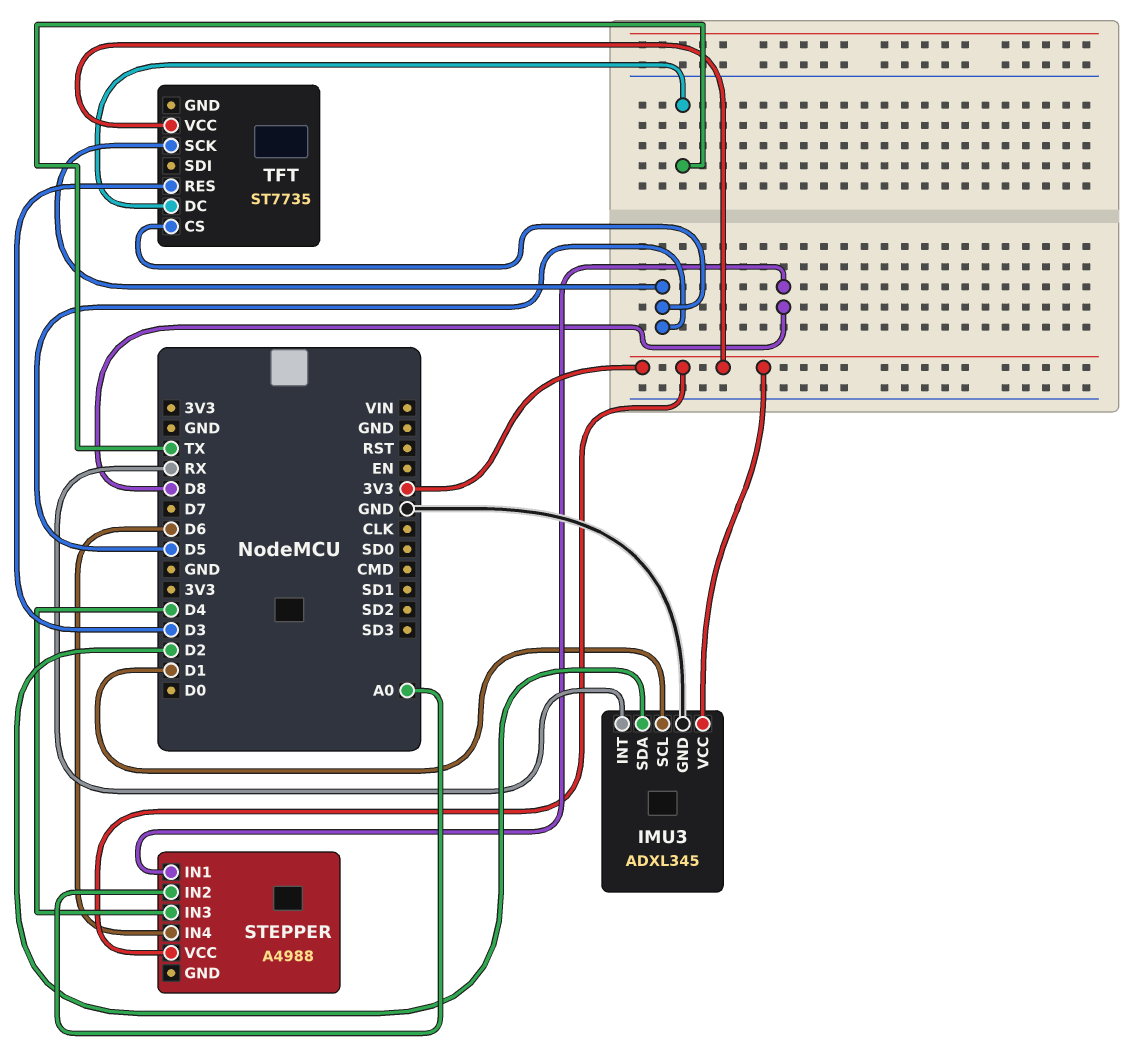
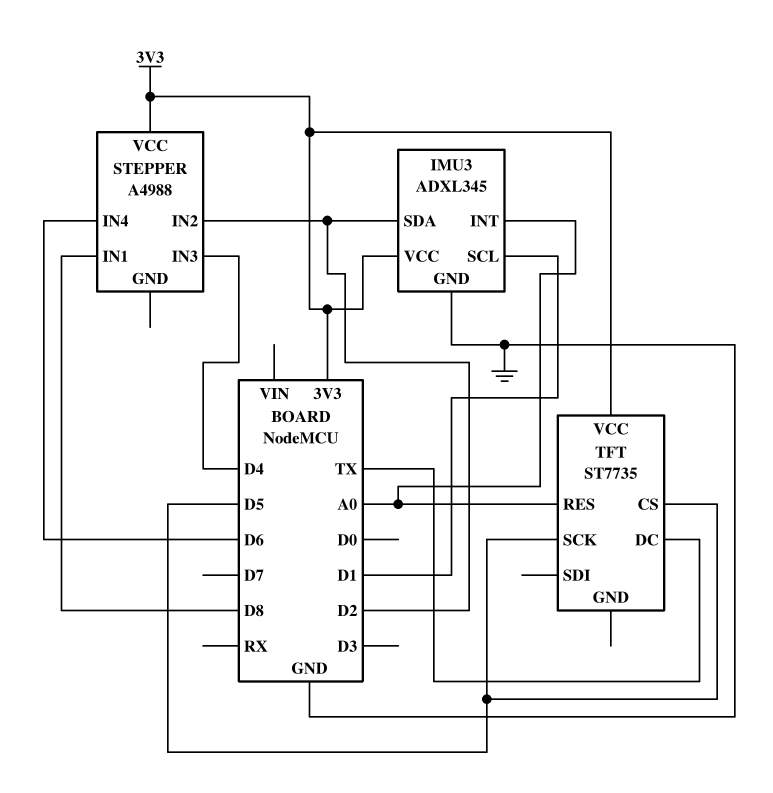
IMU3 pin INT: RX -> A0
STEPPER pin IN2: A0 -> D2
TFT pin RES: D3 -> A0

